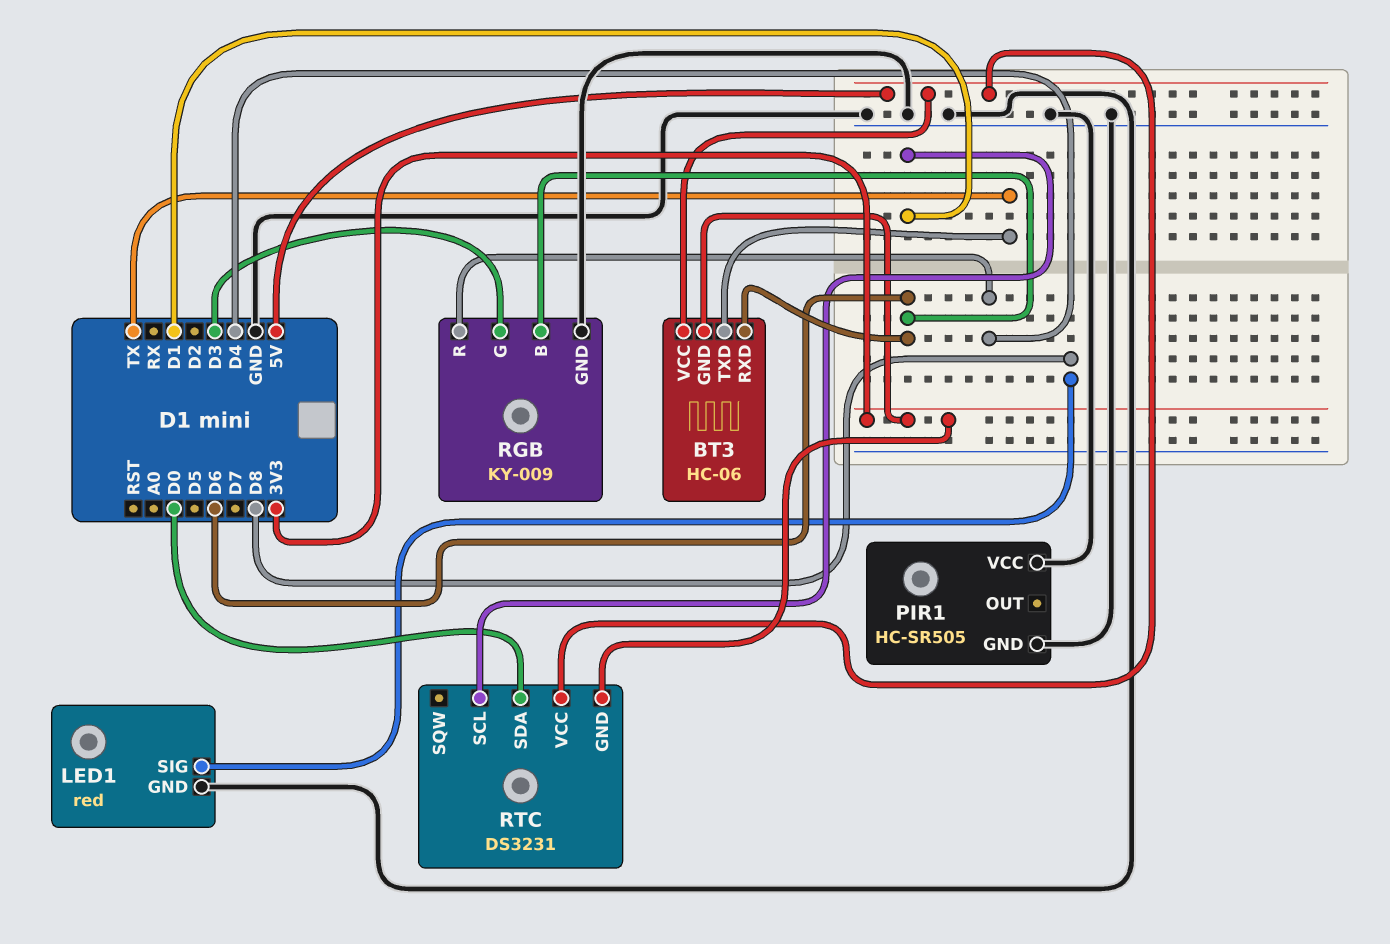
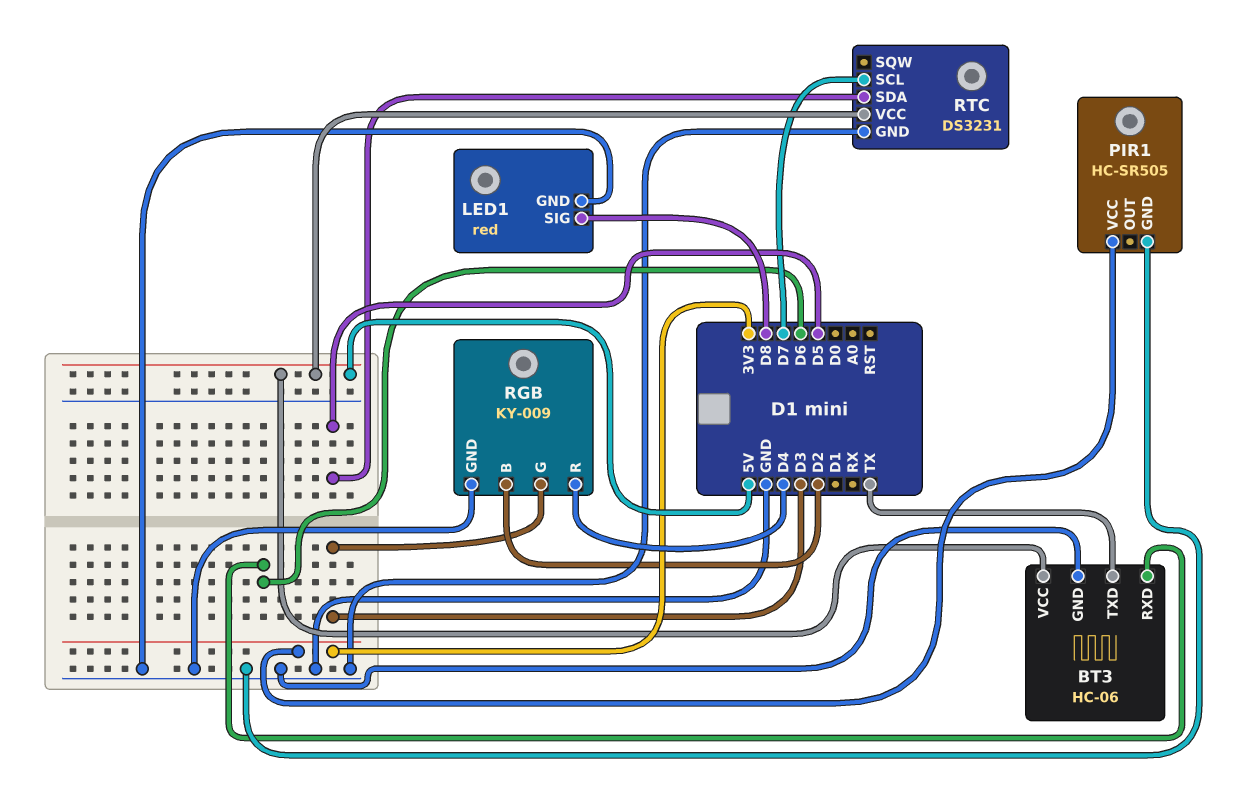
BT3 pin GND: 3V3 -> GND
PIR1 pin VCC: GND -> 3V3
RGB pin B: D6 -> D2
RTC pin GND: 3V3 -> GND
RTC pin SCL: D1 -> D7
RTC pin SDA: D0 -> D5

